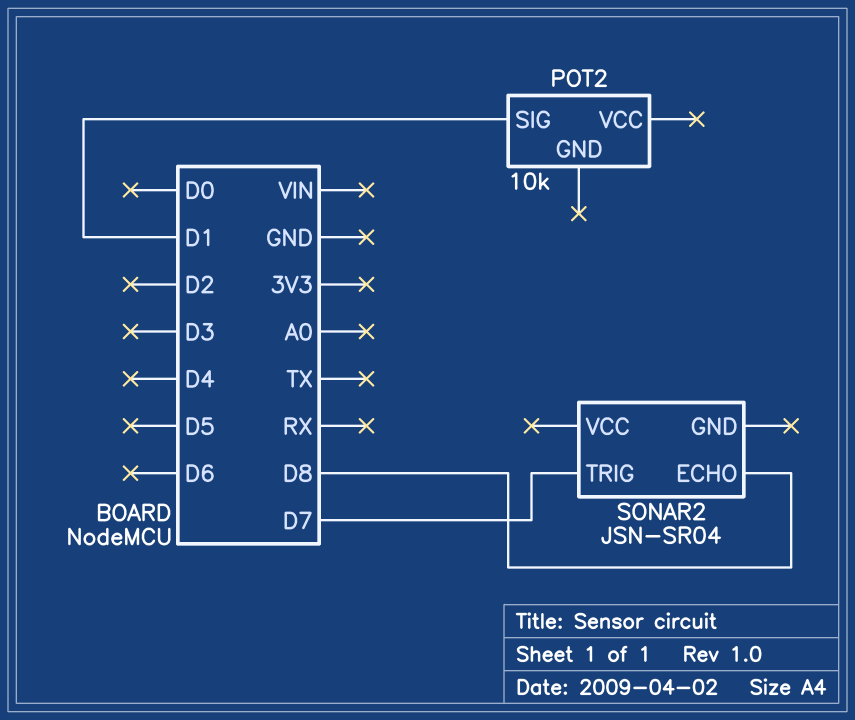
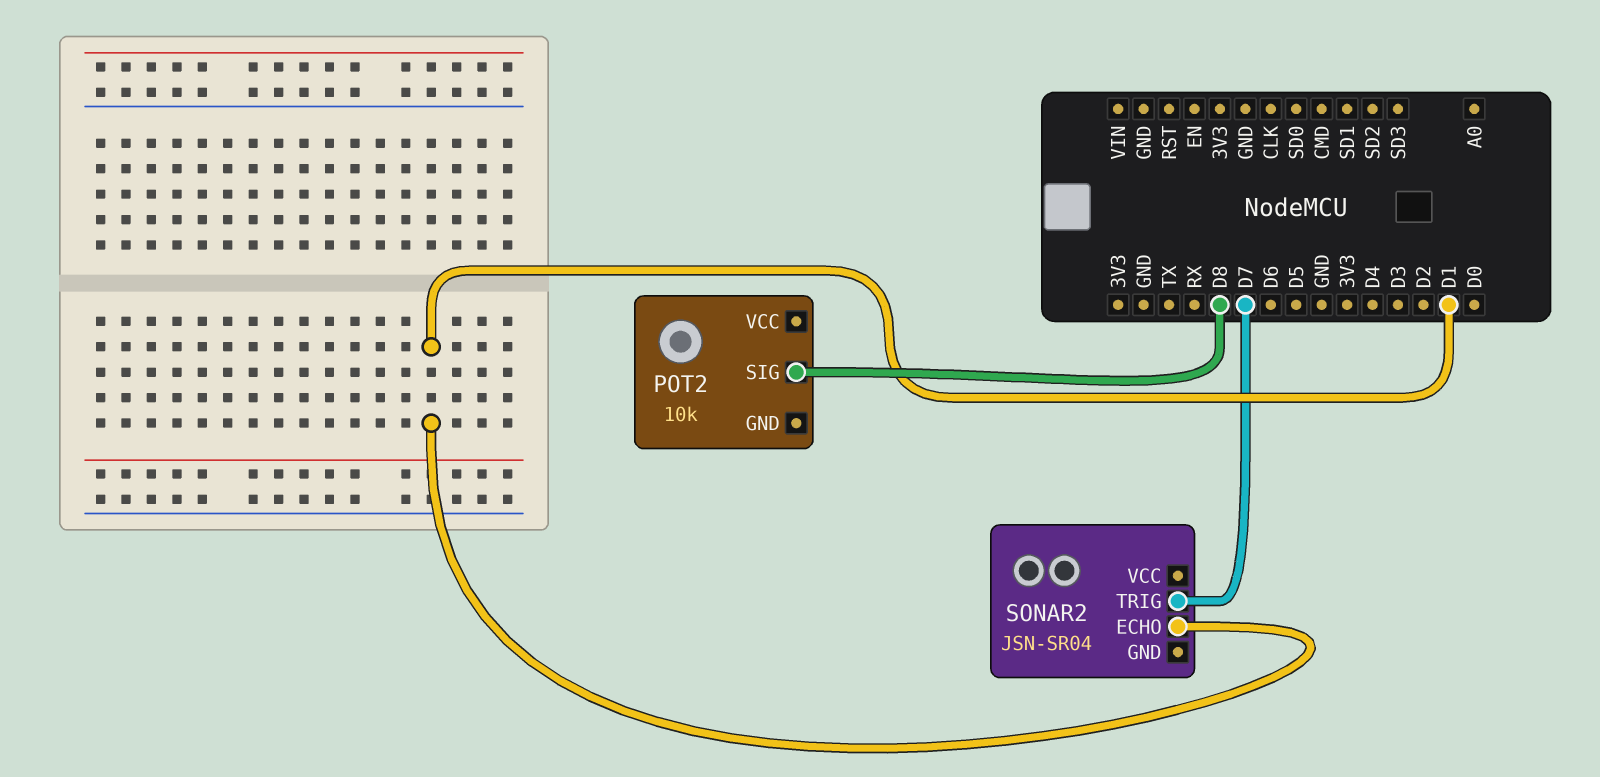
POT2 pin SIG: D1 -> D8
SONAR2 pin ECHO: D8 -> D1

